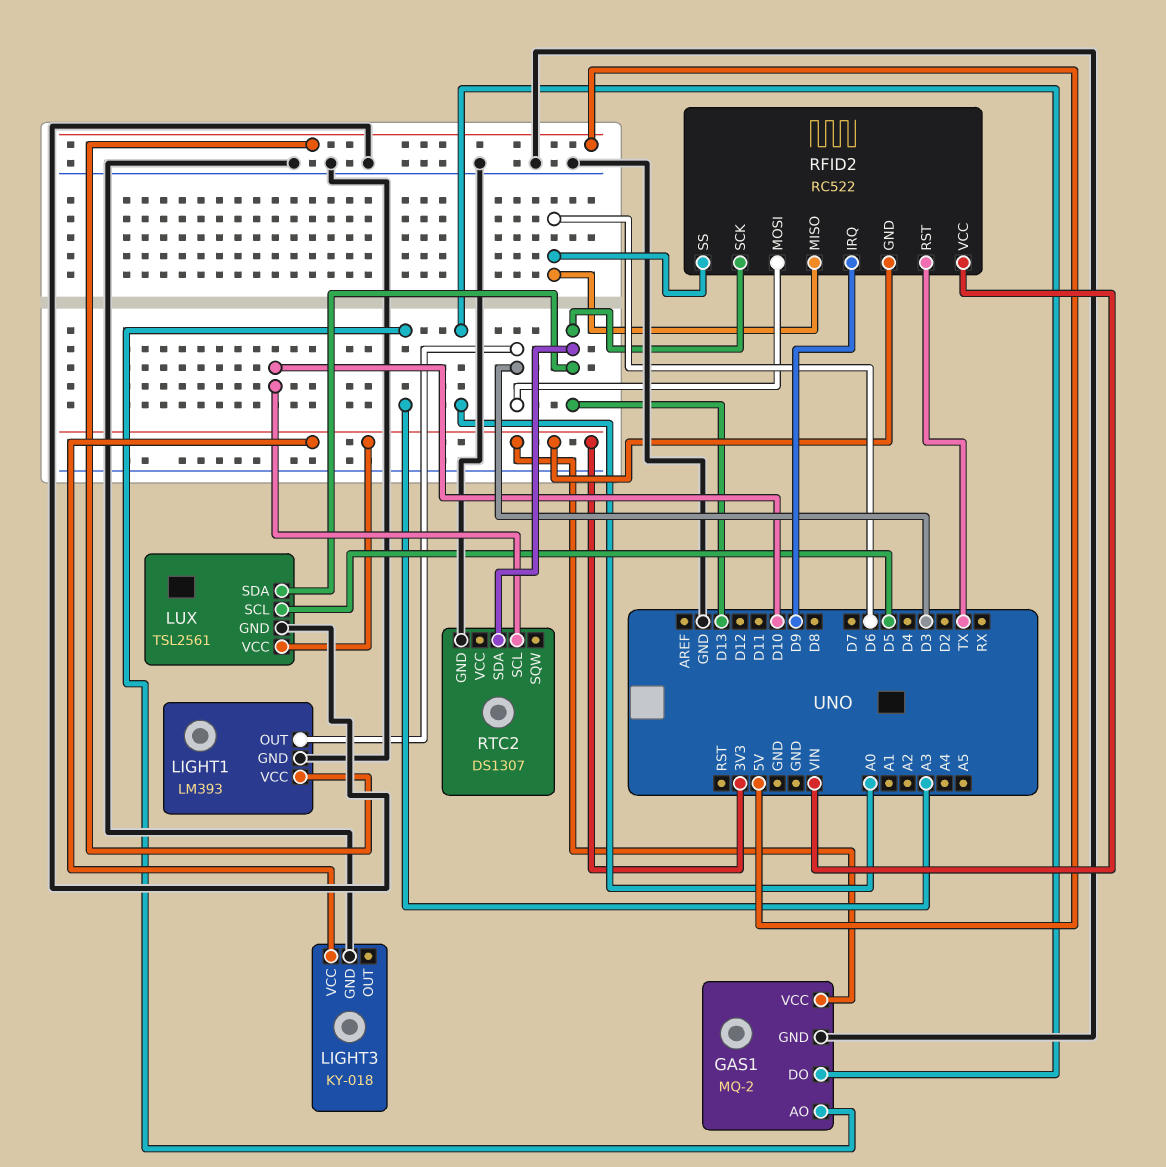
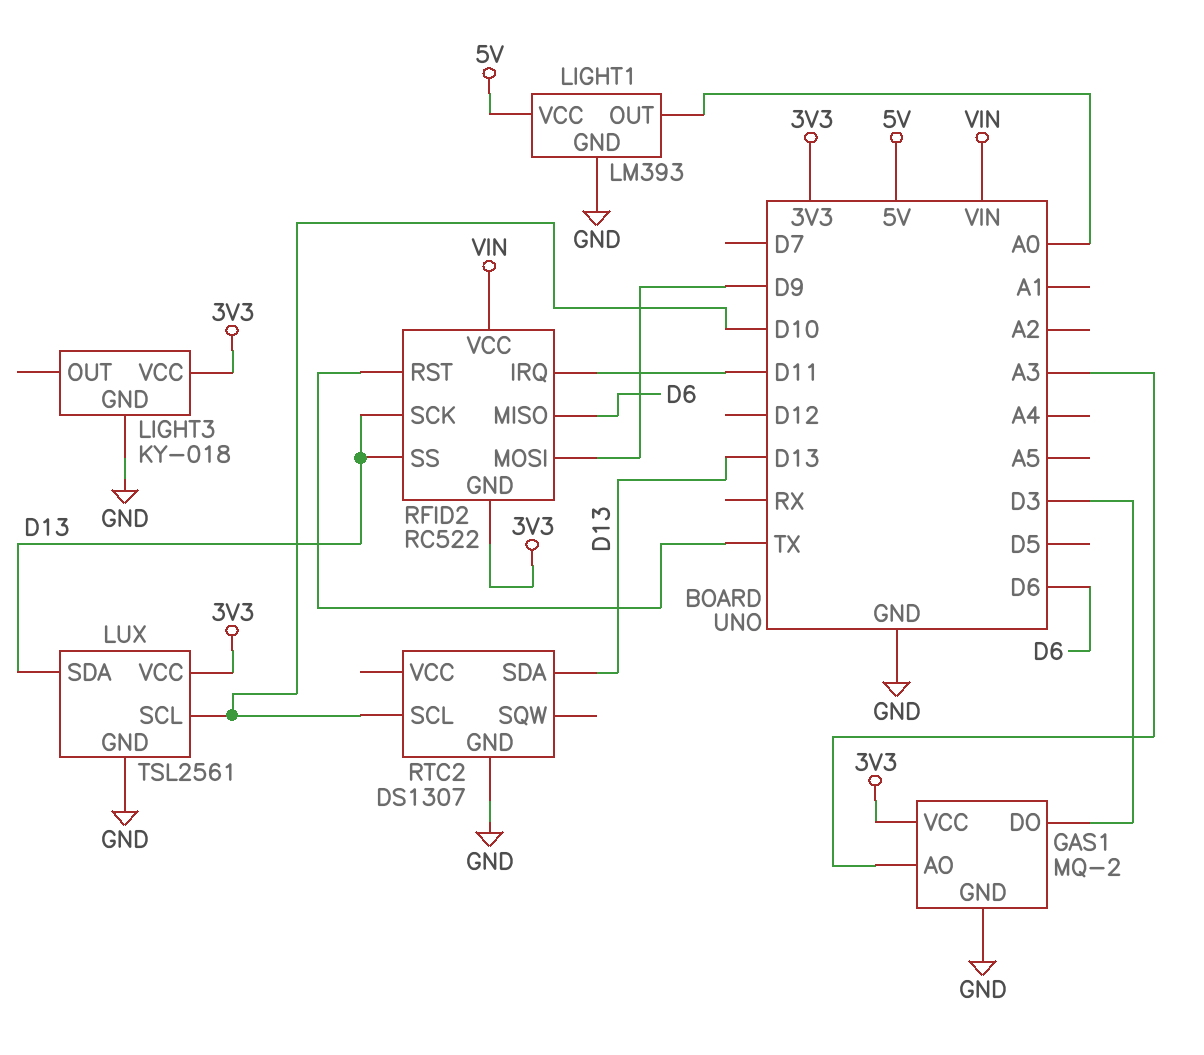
GAS1 pin DO: A0 -> D3
LIGHT1 pin OUT: D3 -> A0
LUX pin SCL: D5 -> D10
RFID2 pin IRQ: D9 -> D11
RFID2 pin MOSI: D3 -> D9
RFID2 pin SS: D6 -> D13

